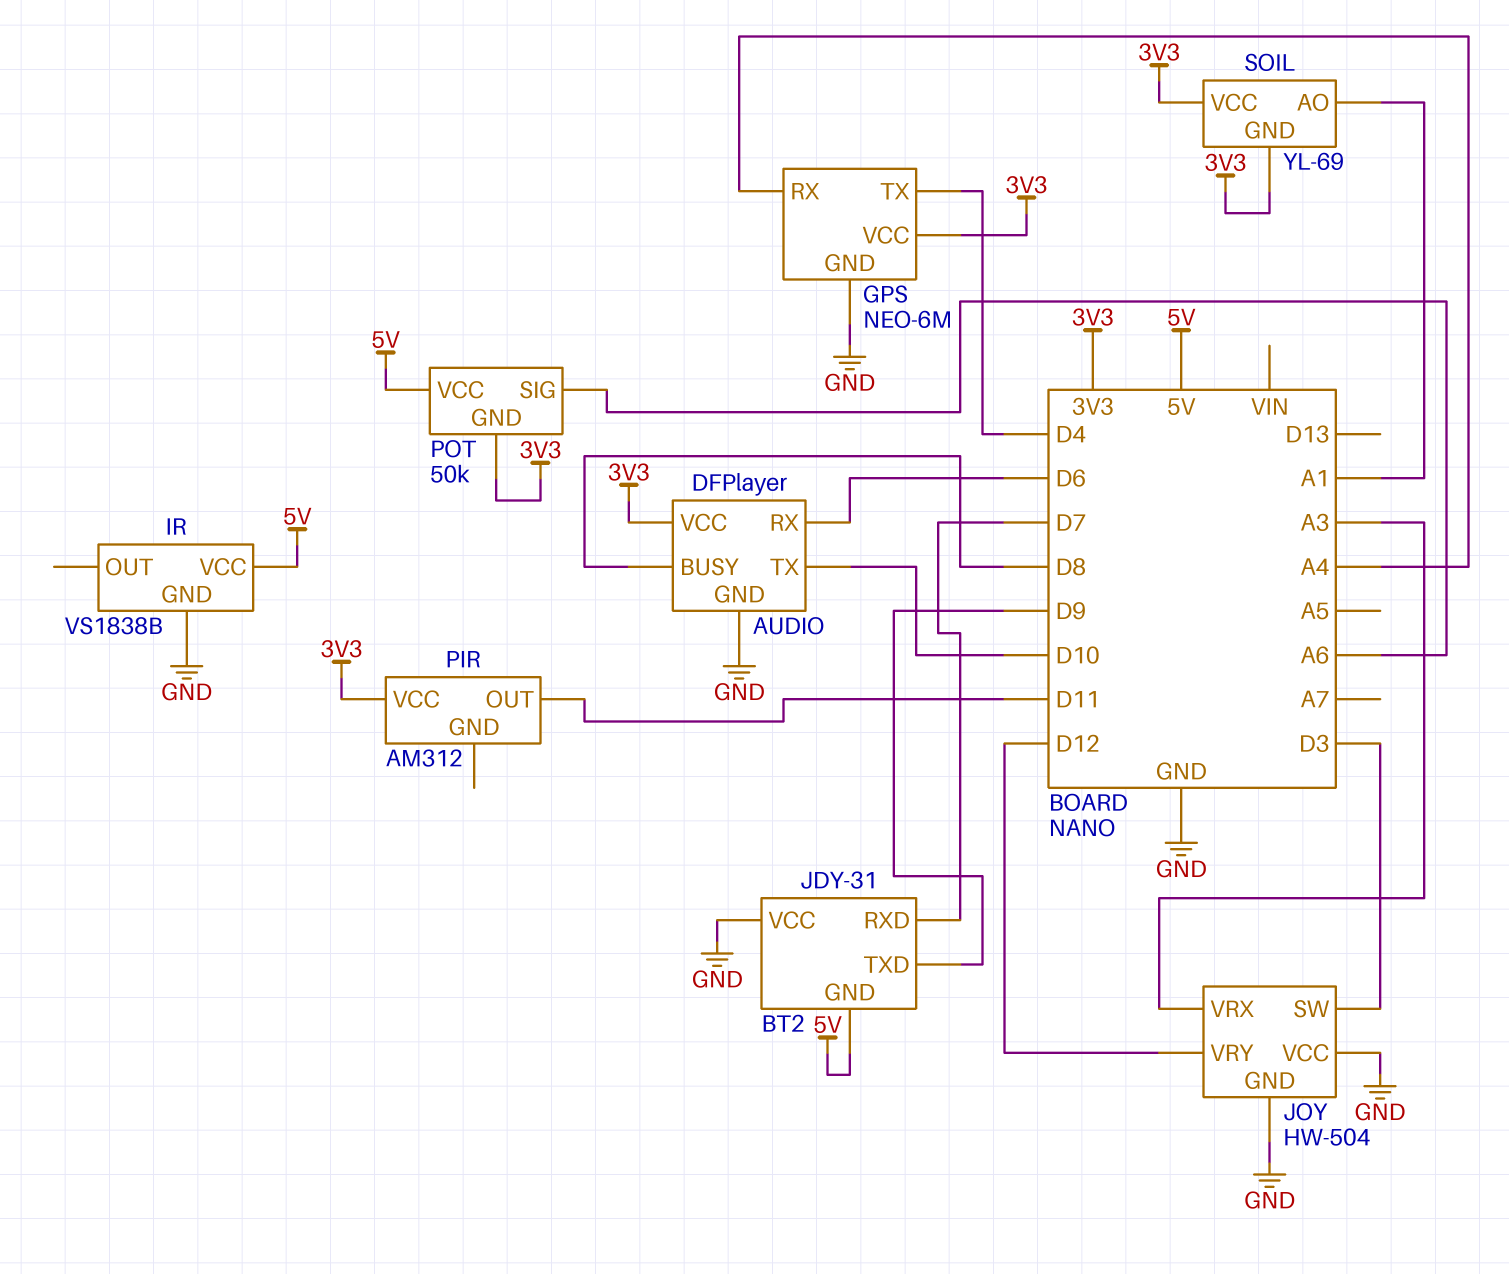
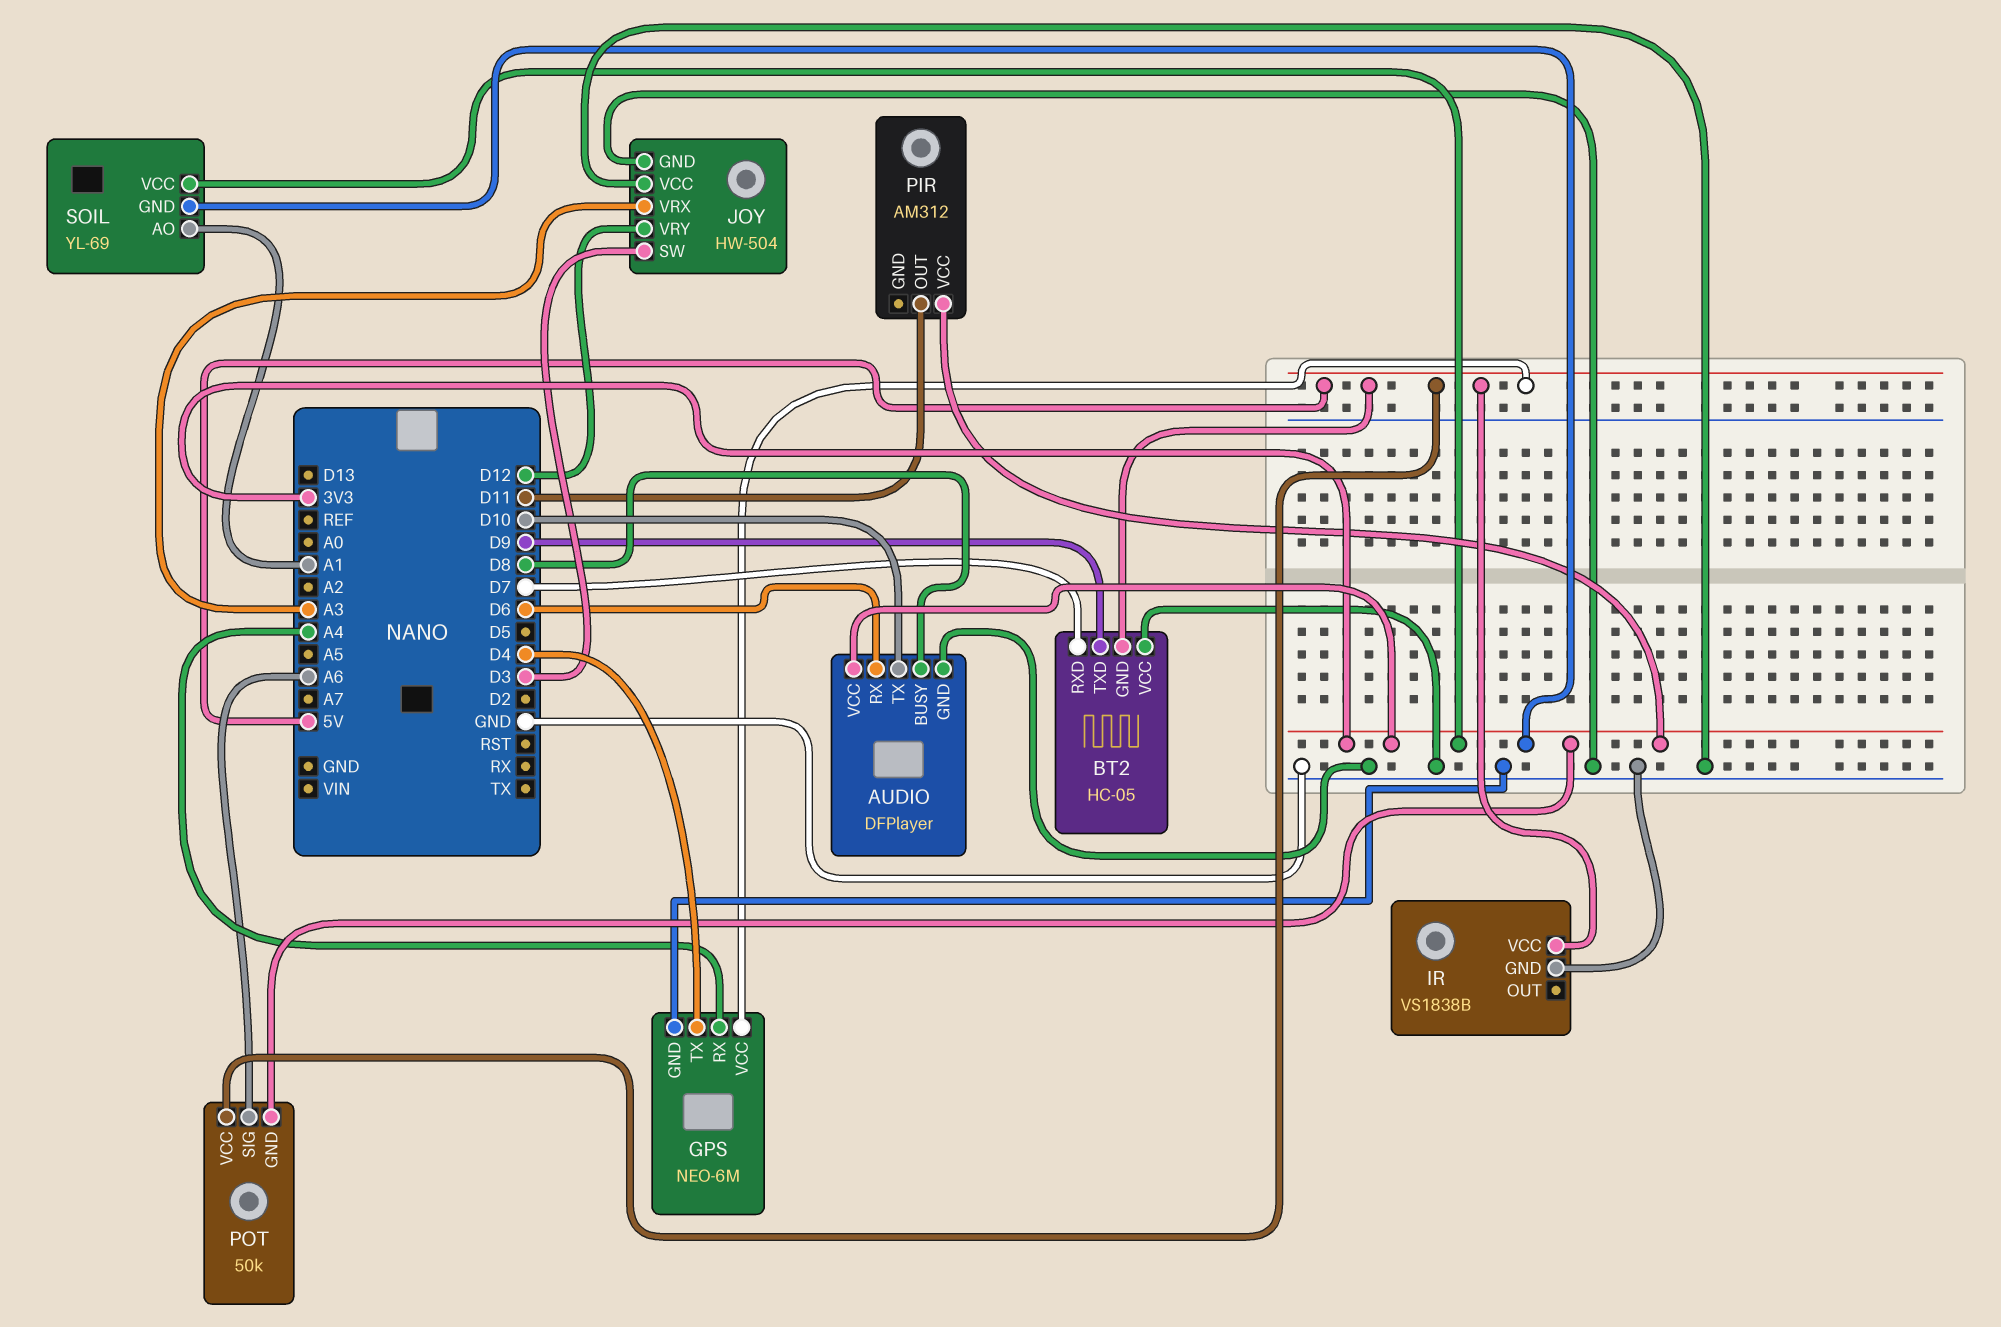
BT2: JDY-31 -> HC-05
GPS pin VCC: 3V3 -> 5V

